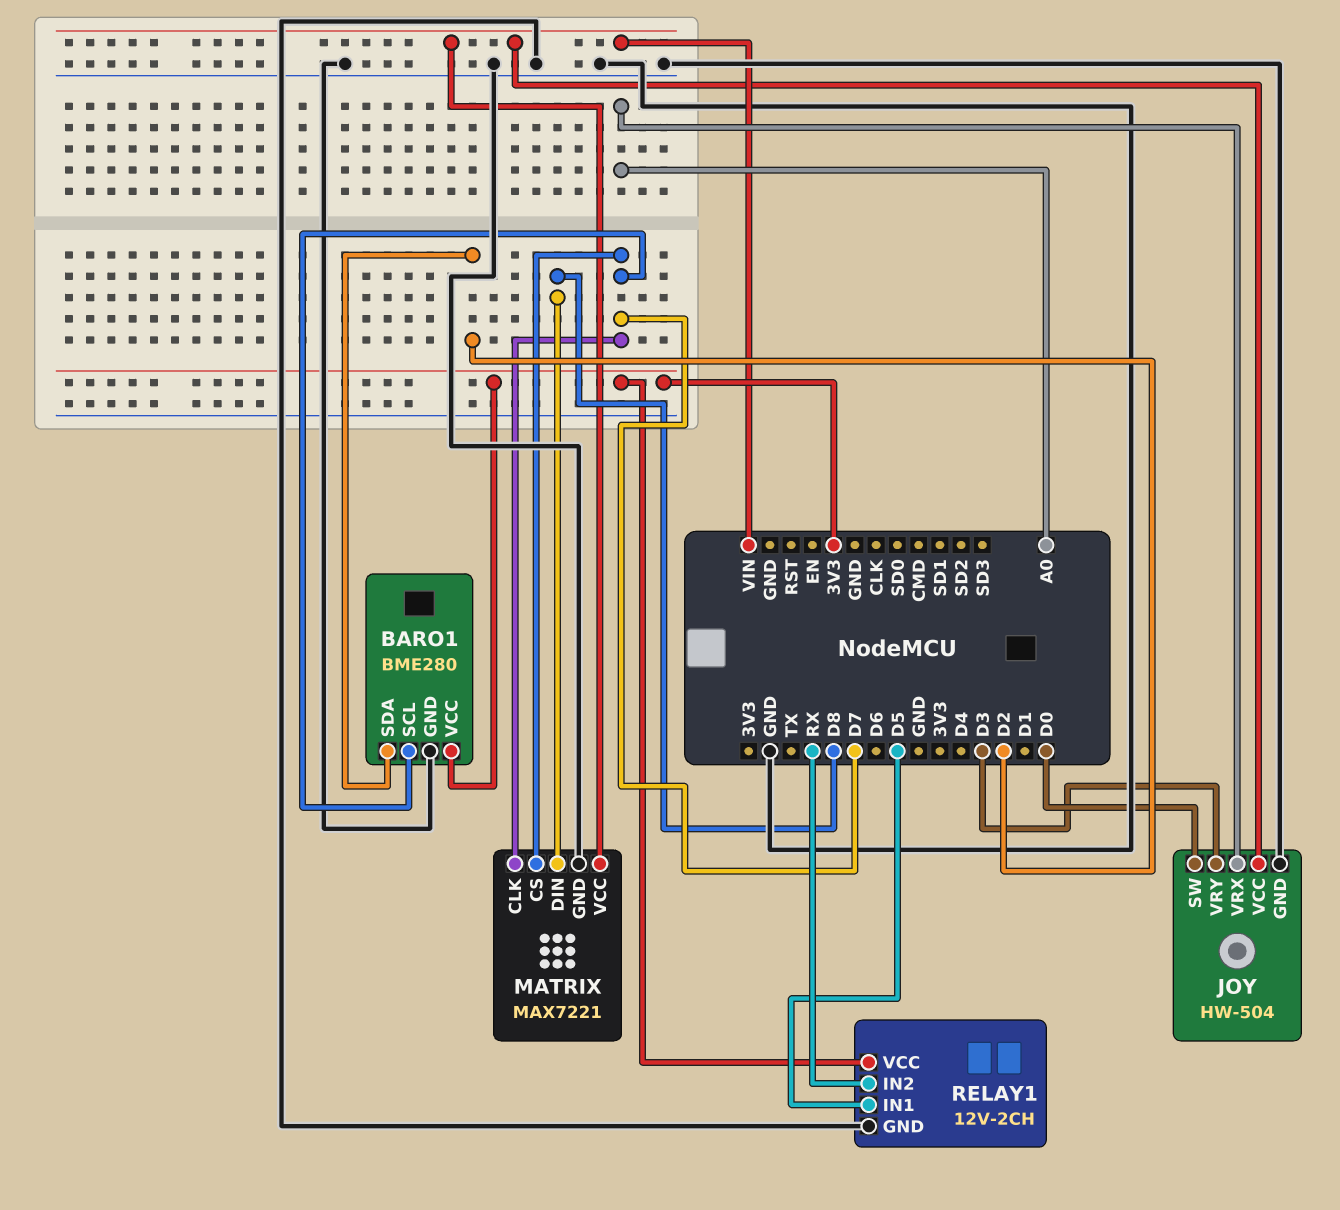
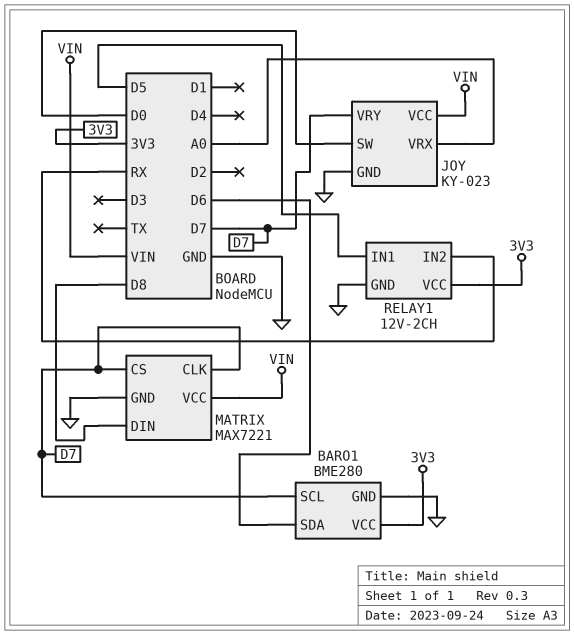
BARO1 pin SDA: D2 -> D6
JOY: HW-504 -> KY-023
JOY pin VRY: D3 -> D7

